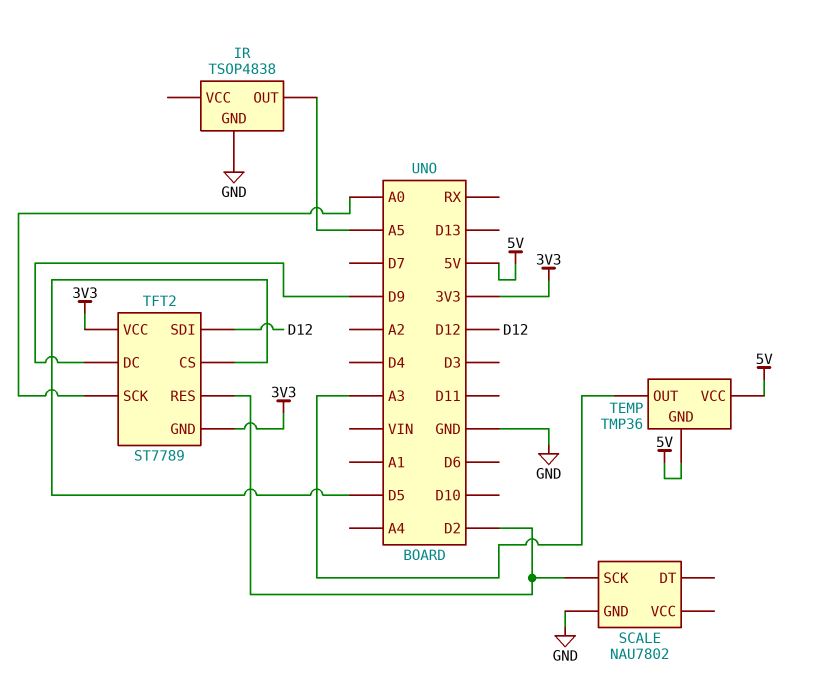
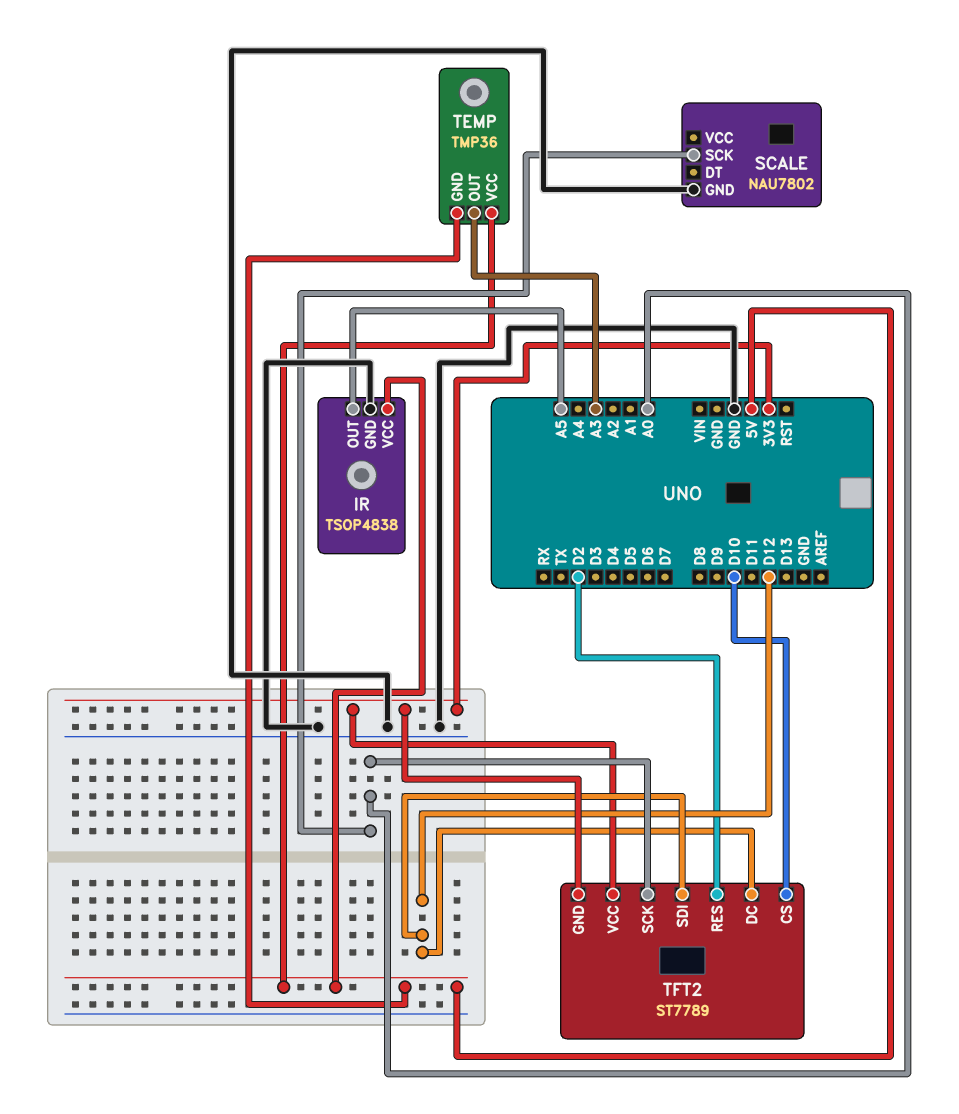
IR pin VCC: none -> 5V
SCALE pin SCK: D2 -> A0
TFT2 pin CS: D5 -> D10
TFT2 pin DC: D9 -> D12

